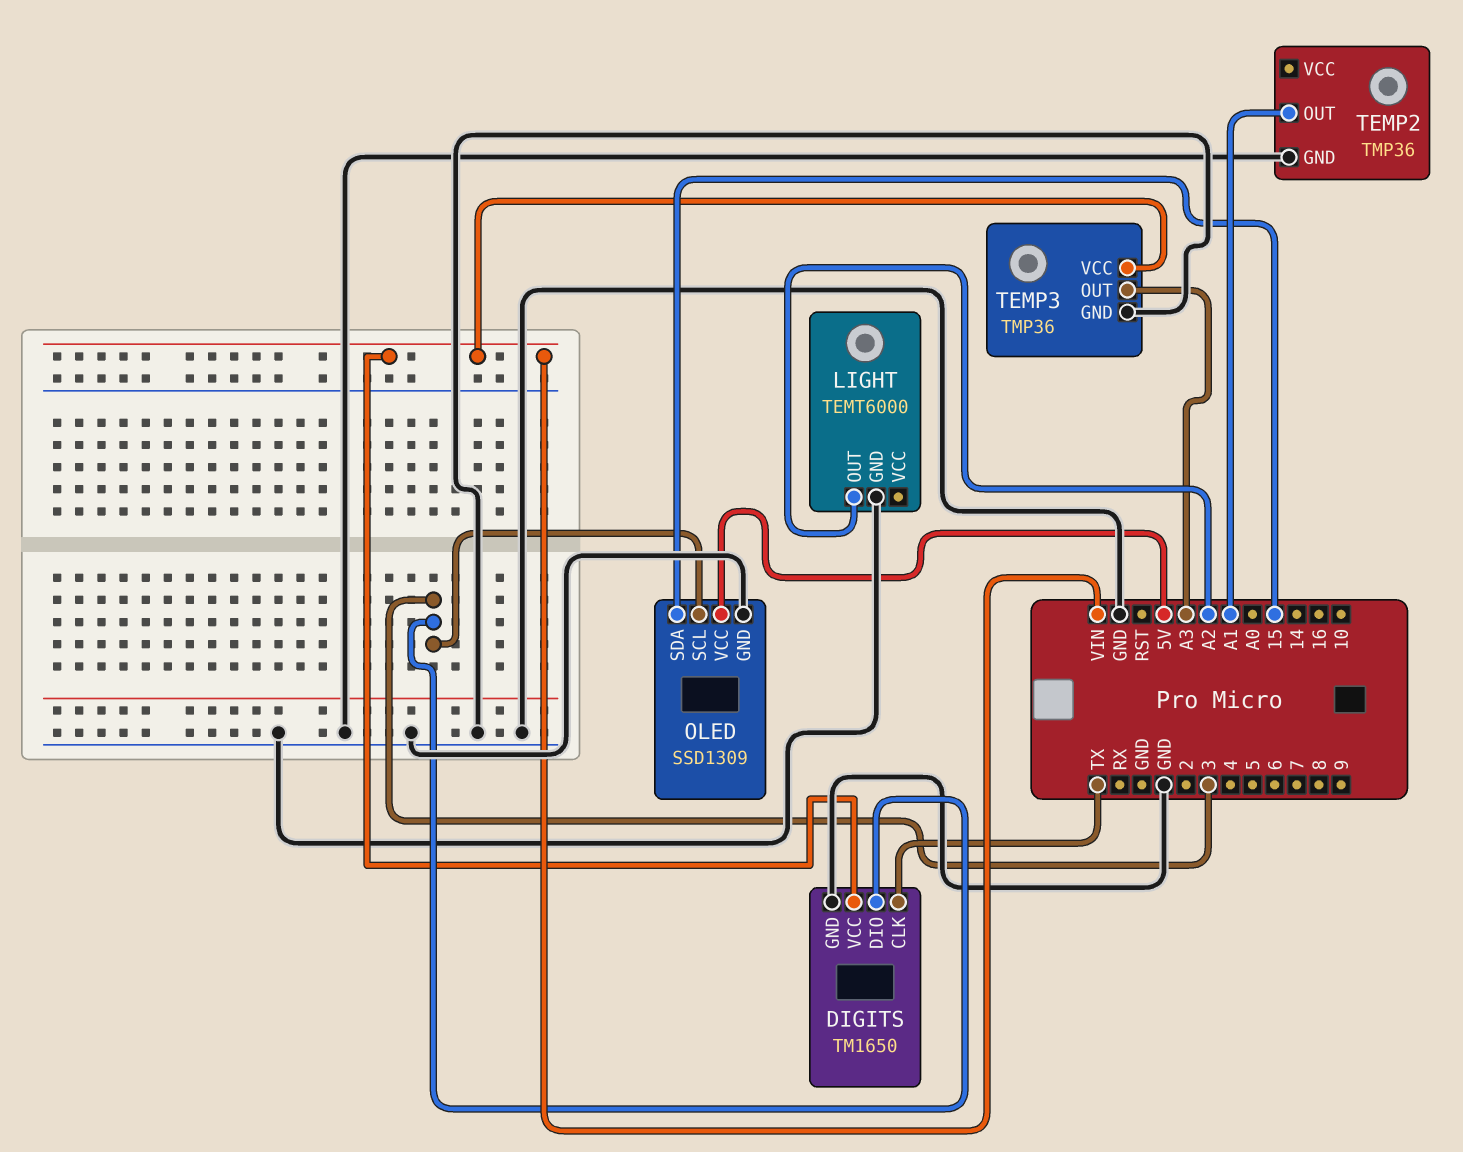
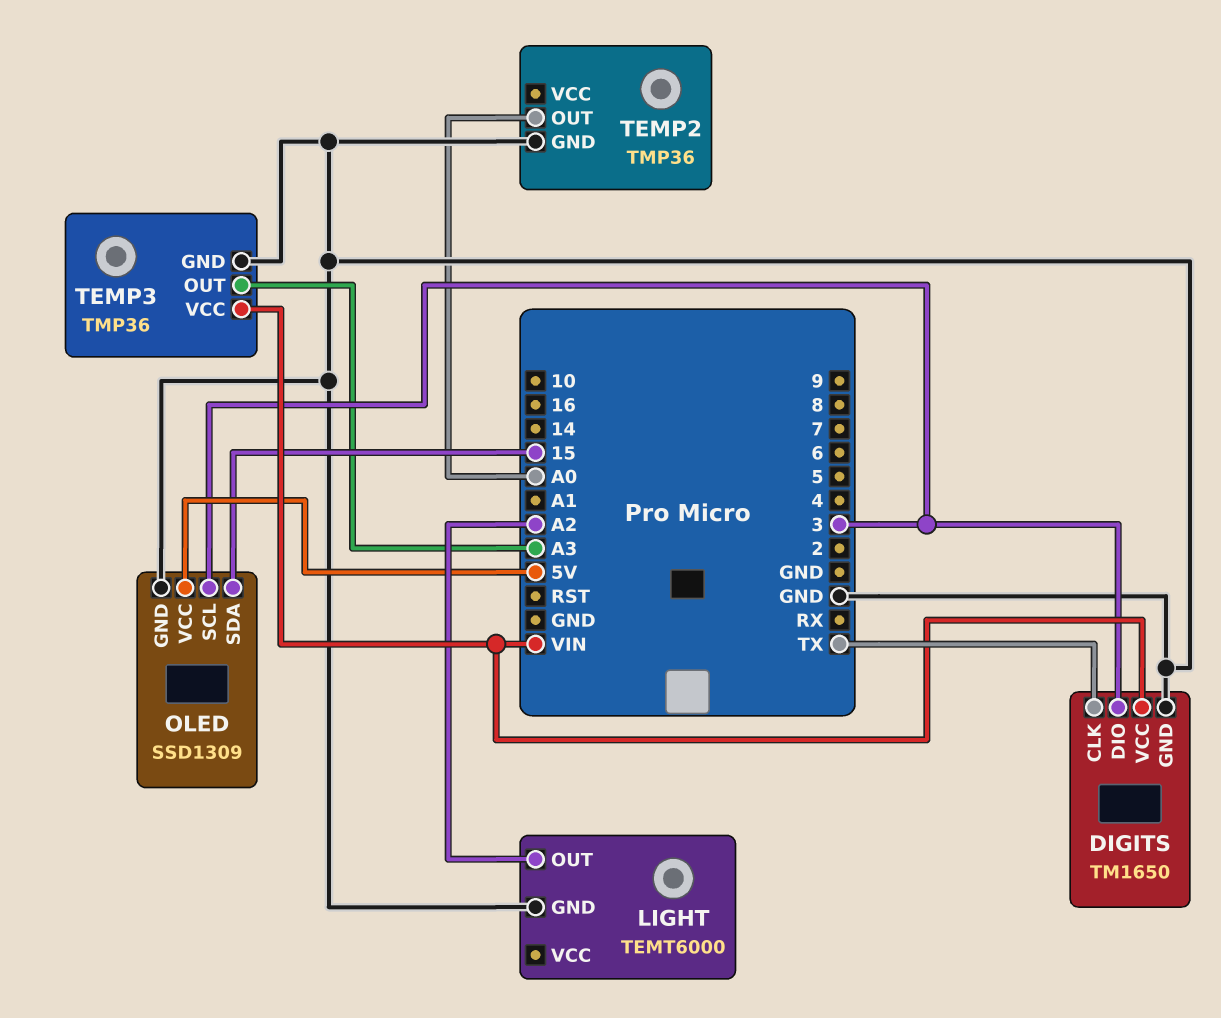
TEMP2 pin OUT: A1 -> A0

